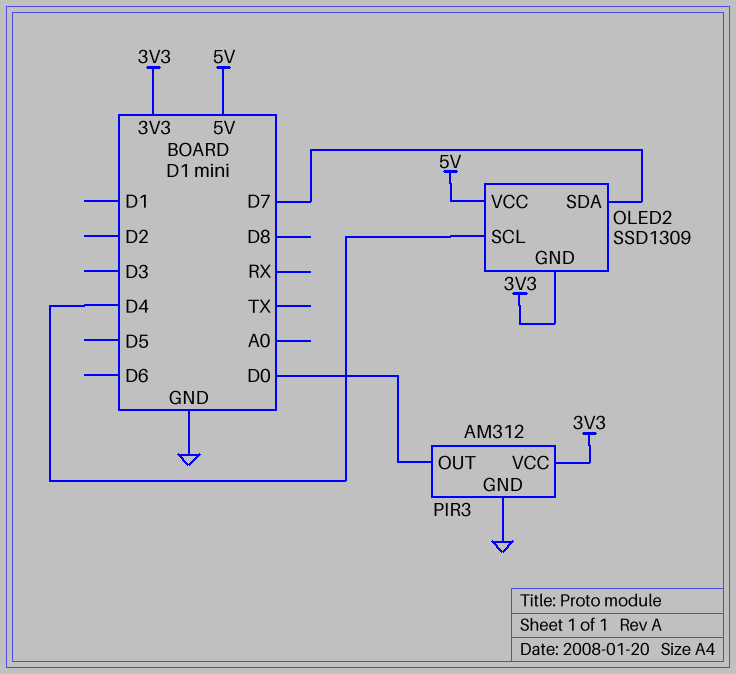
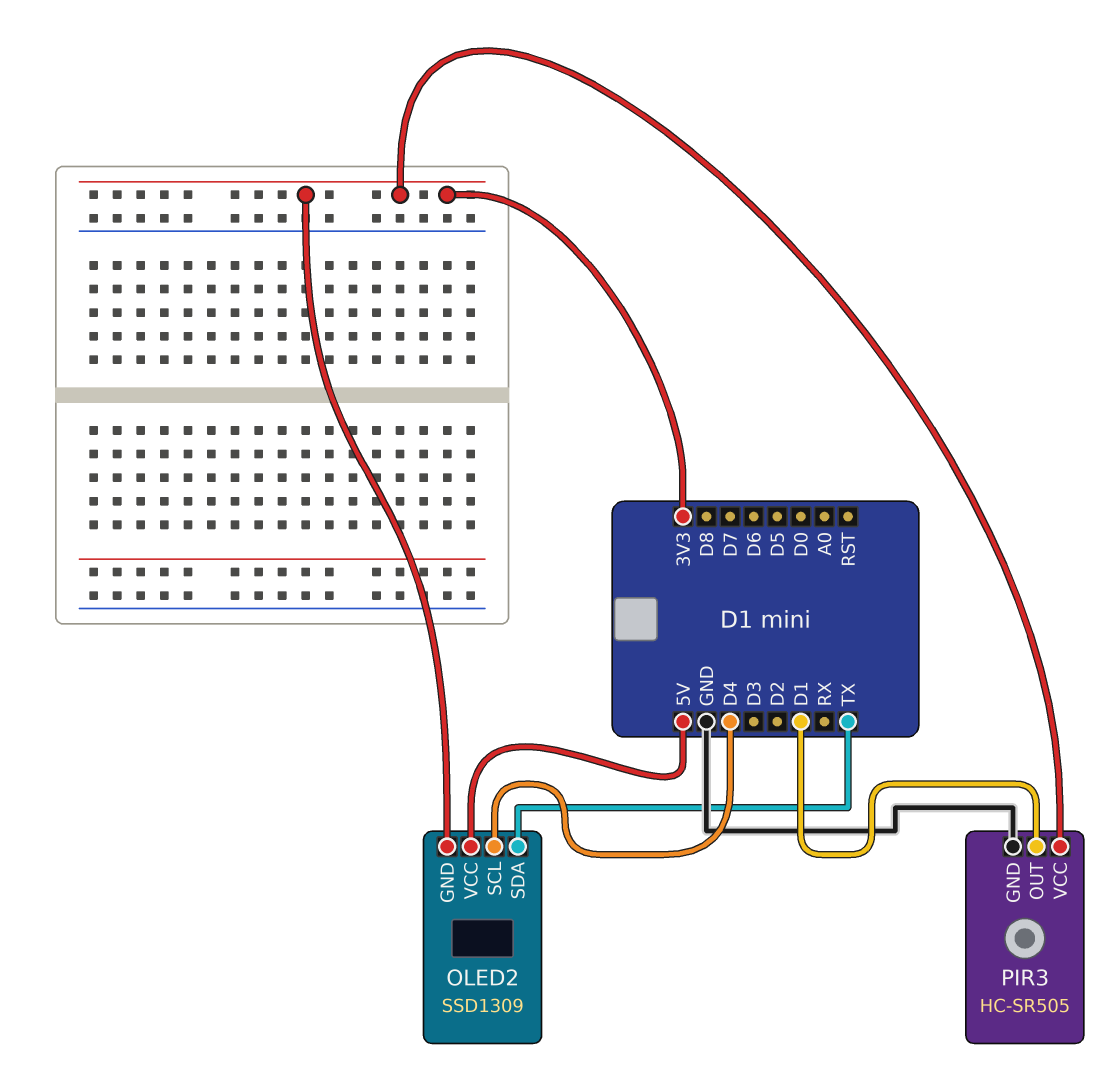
OLED2 pin SDA: D7 -> TX
PIR3: AM312 -> HC-SR505
PIR3 pin OUT: D0 -> D1

